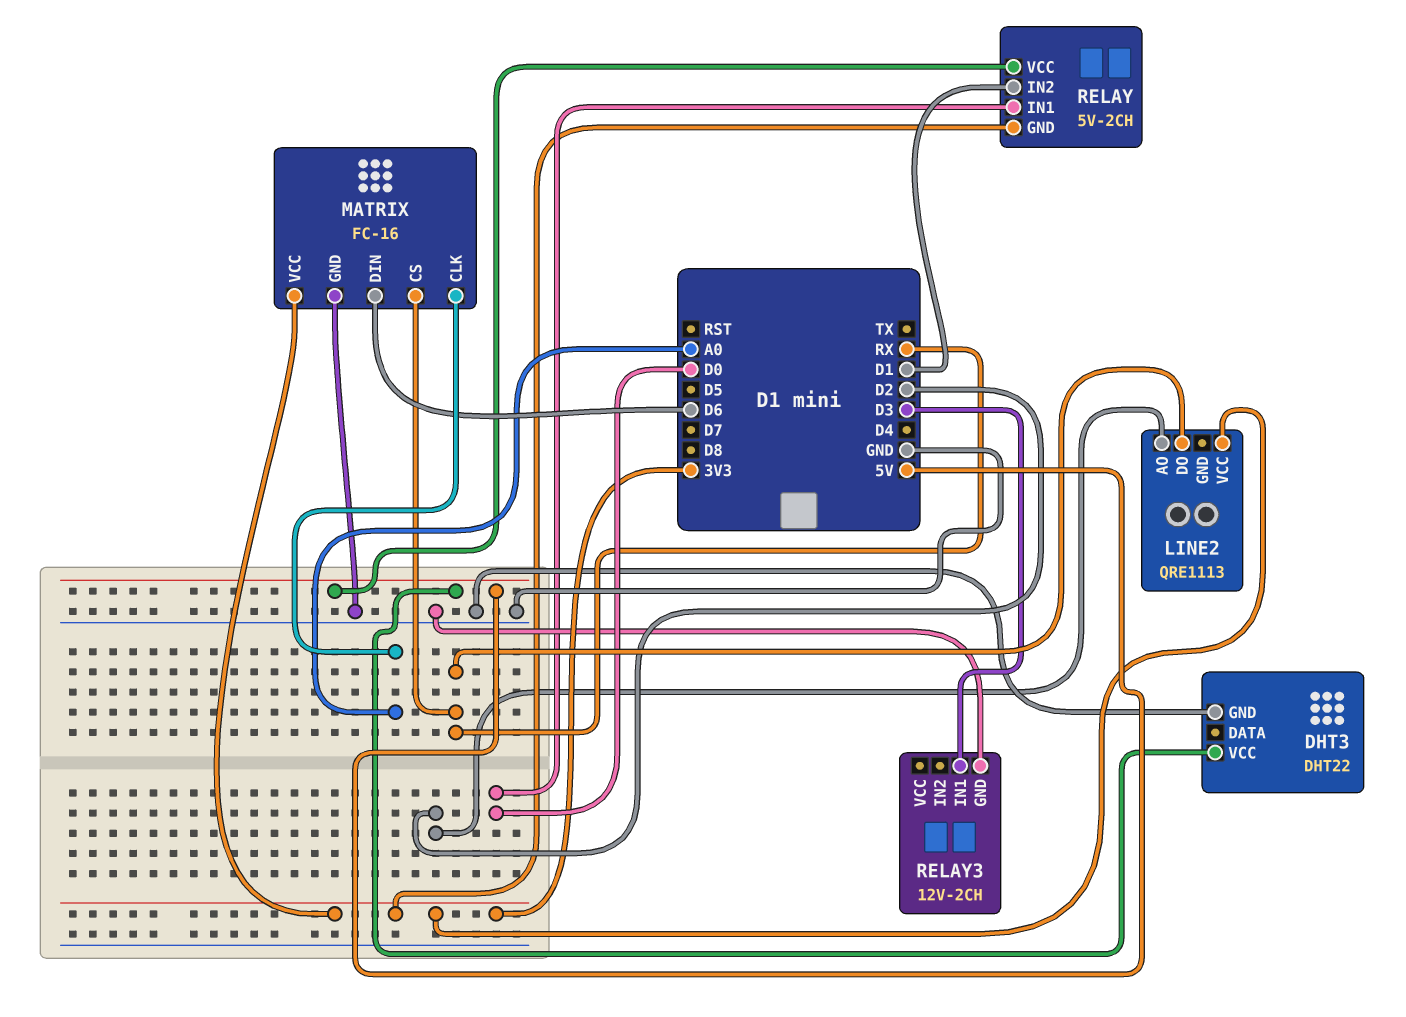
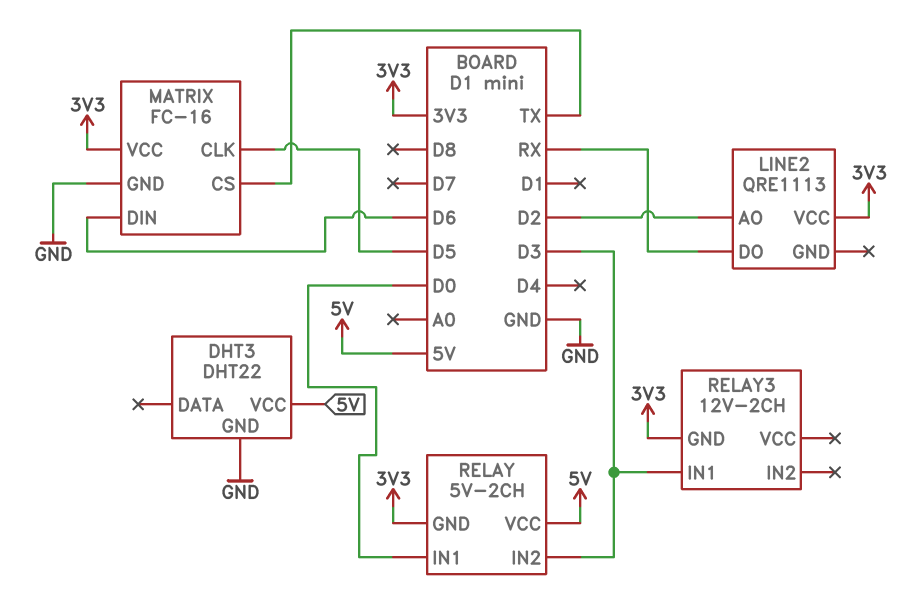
MATRIX pin CLK: A0 -> D5
MATRIX pin CS: RX -> TX
RELAY pin IN2: D1 -> D3
RELAY3 pin GND: GND -> 3V3

